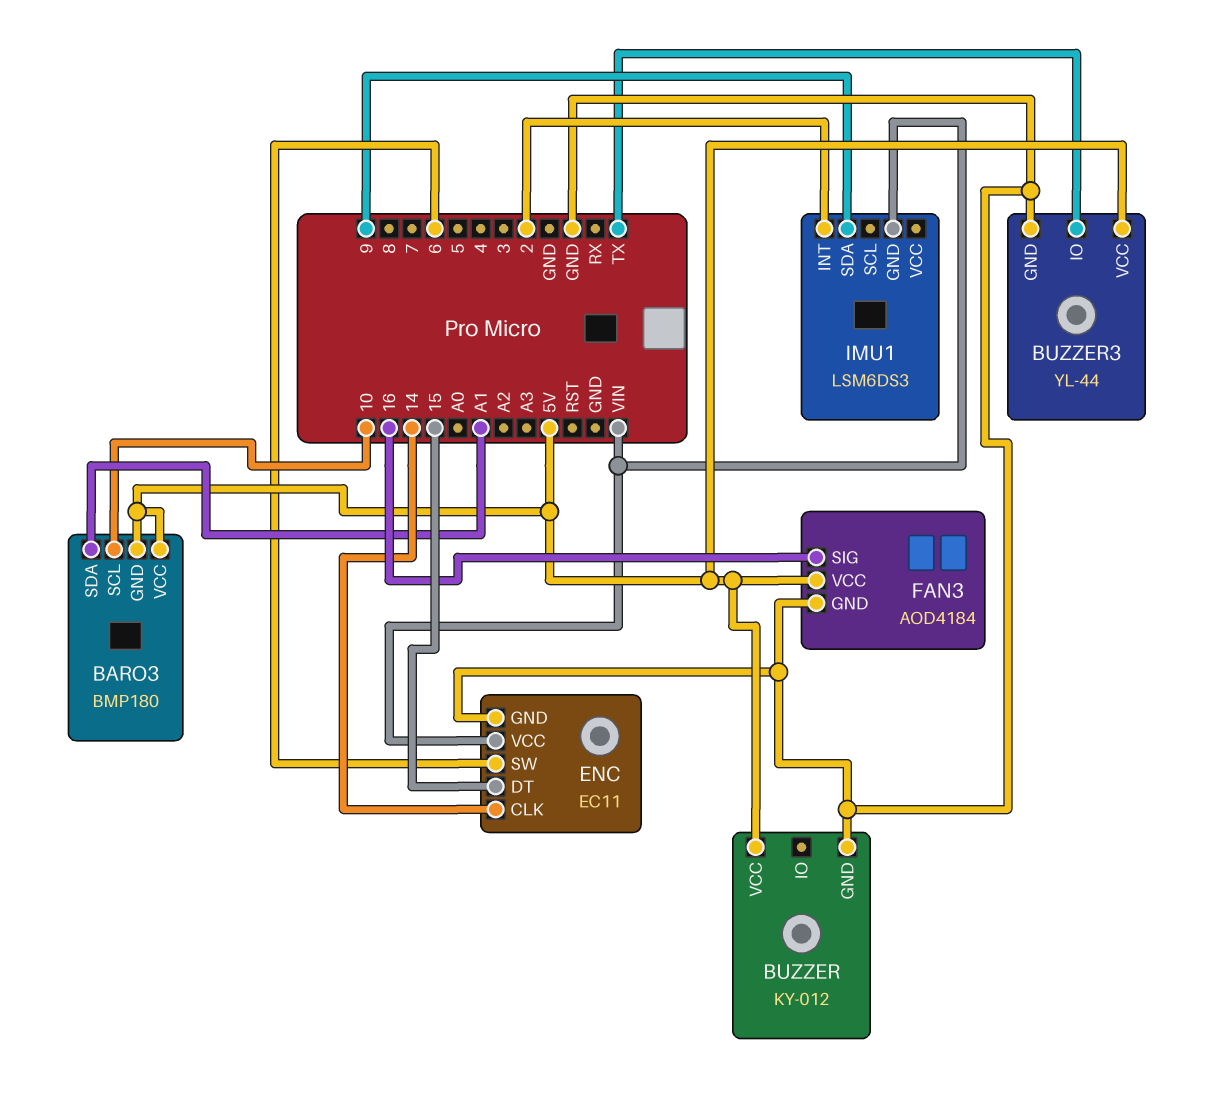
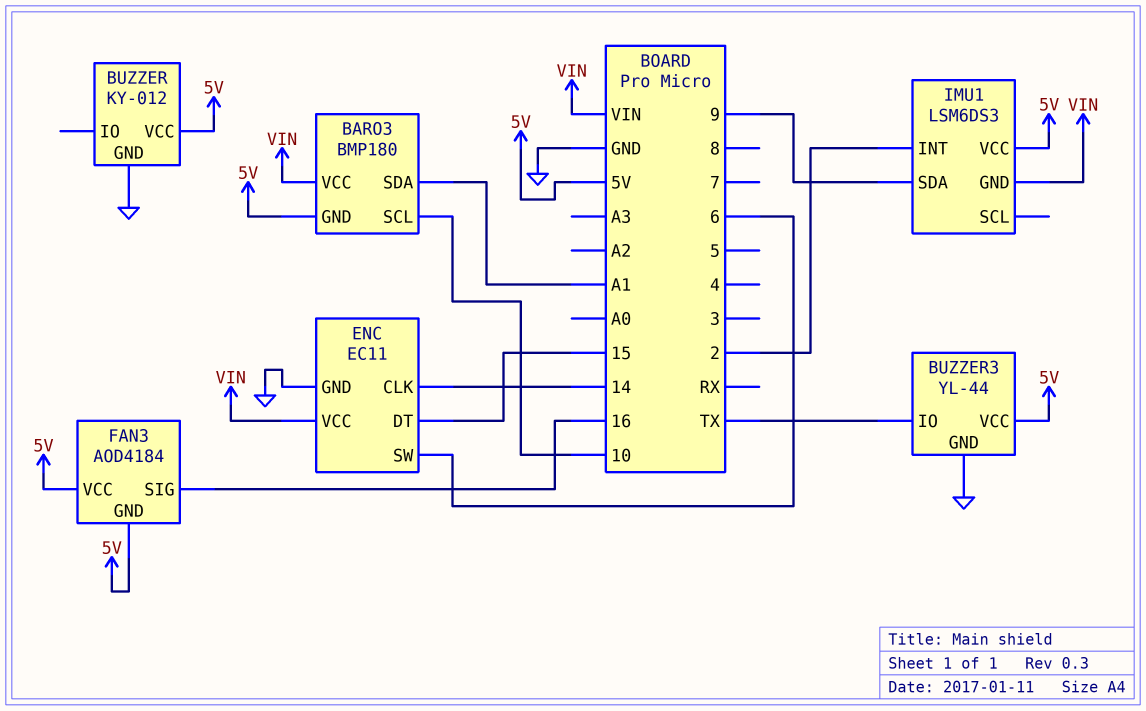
BARO3 pin VCC: 5V -> VIN
FAN3 pin GND: GND -> 5V
IMU1 pin VCC: none -> 5V

